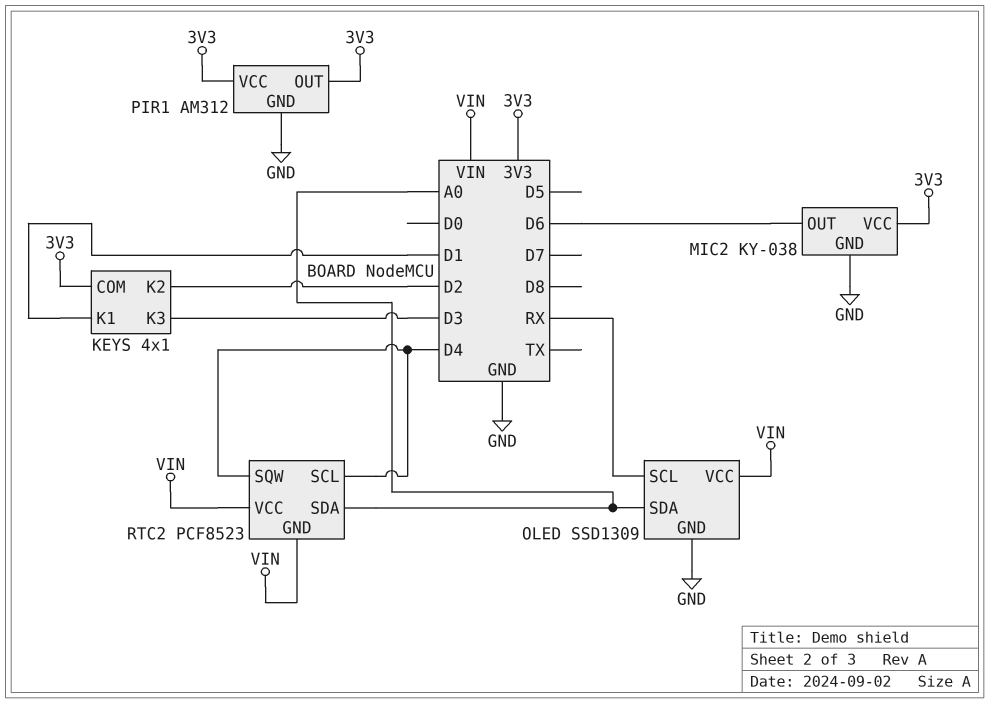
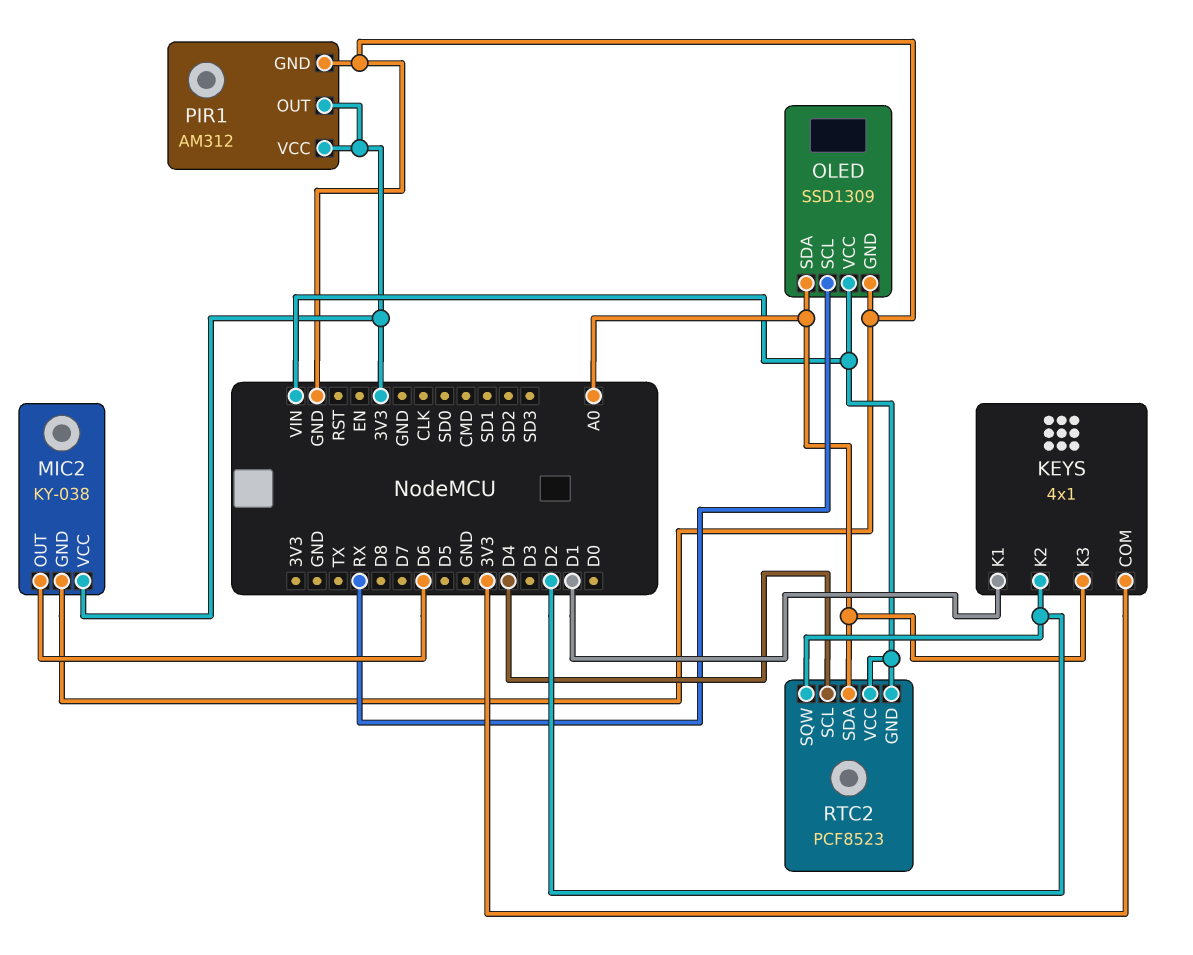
KEYS pin K3: D3 -> A0
RTC2 pin SQW: D4 -> D2

